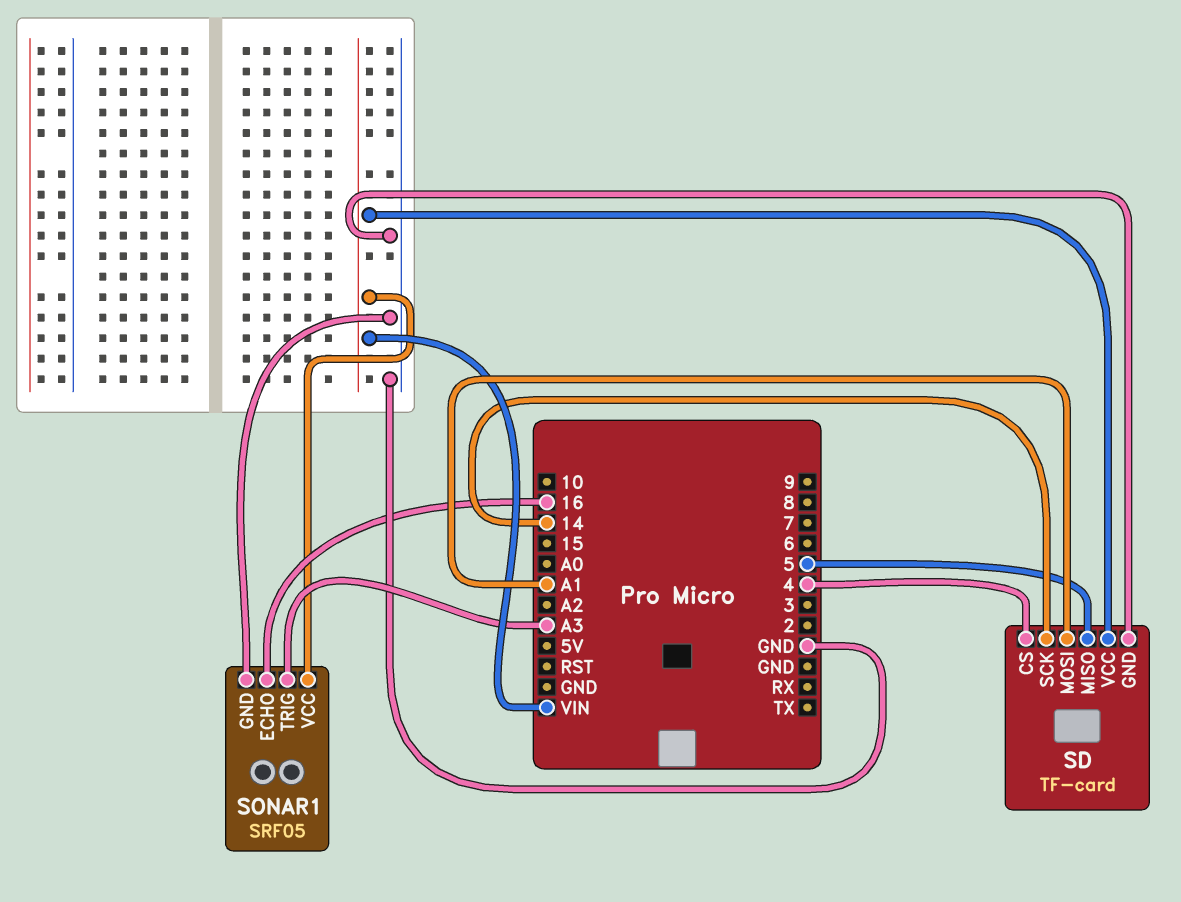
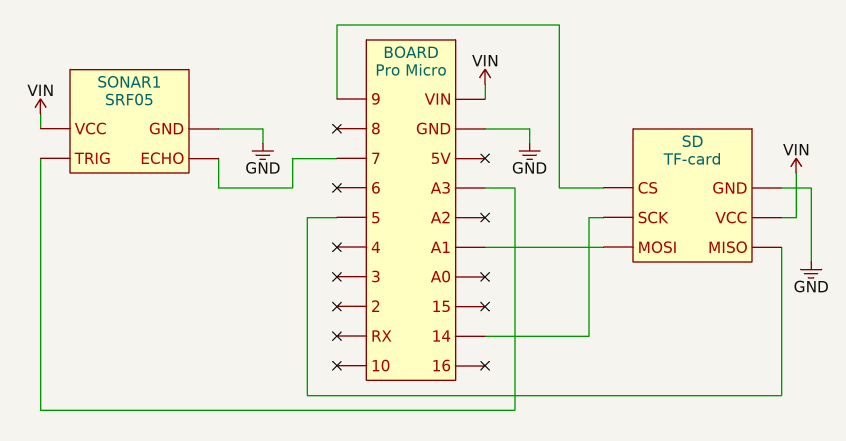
SD pin CS: 4 -> 9
SONAR1 pin ECHO: 16 -> 7

